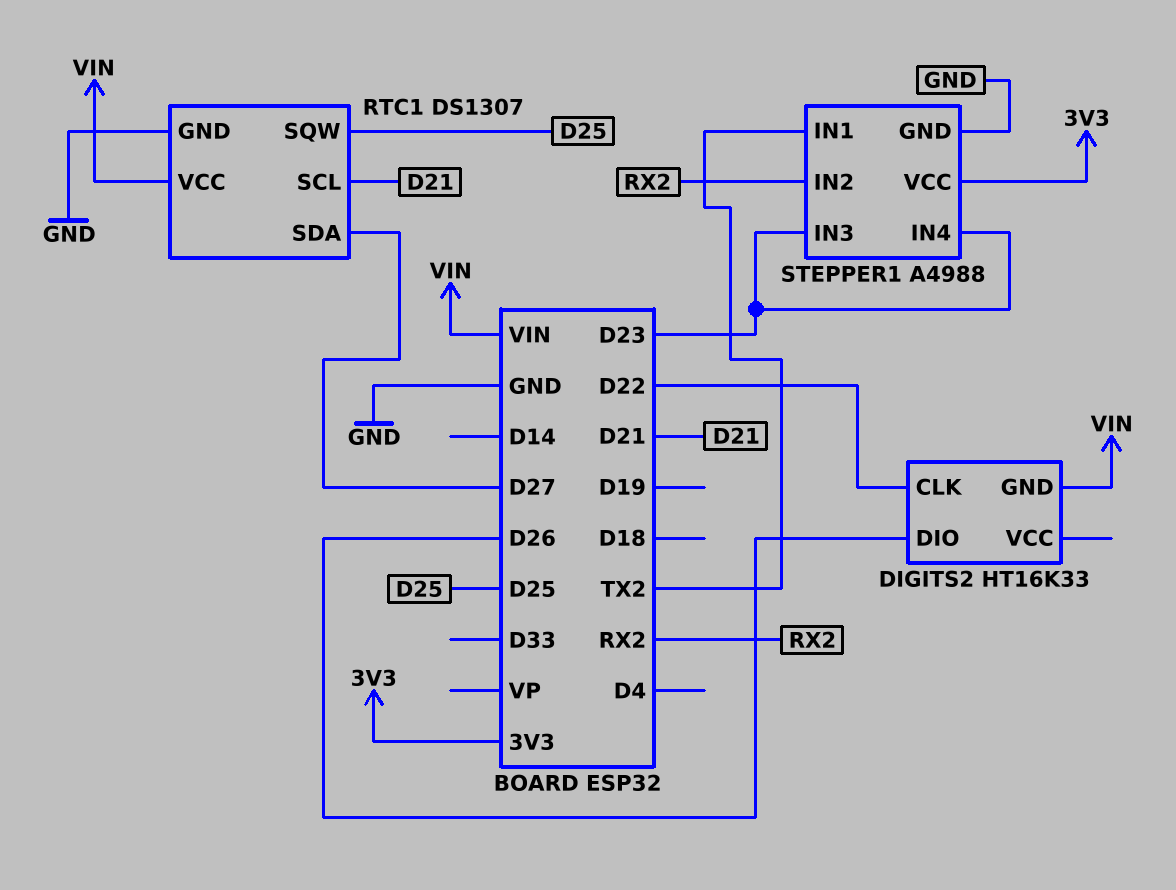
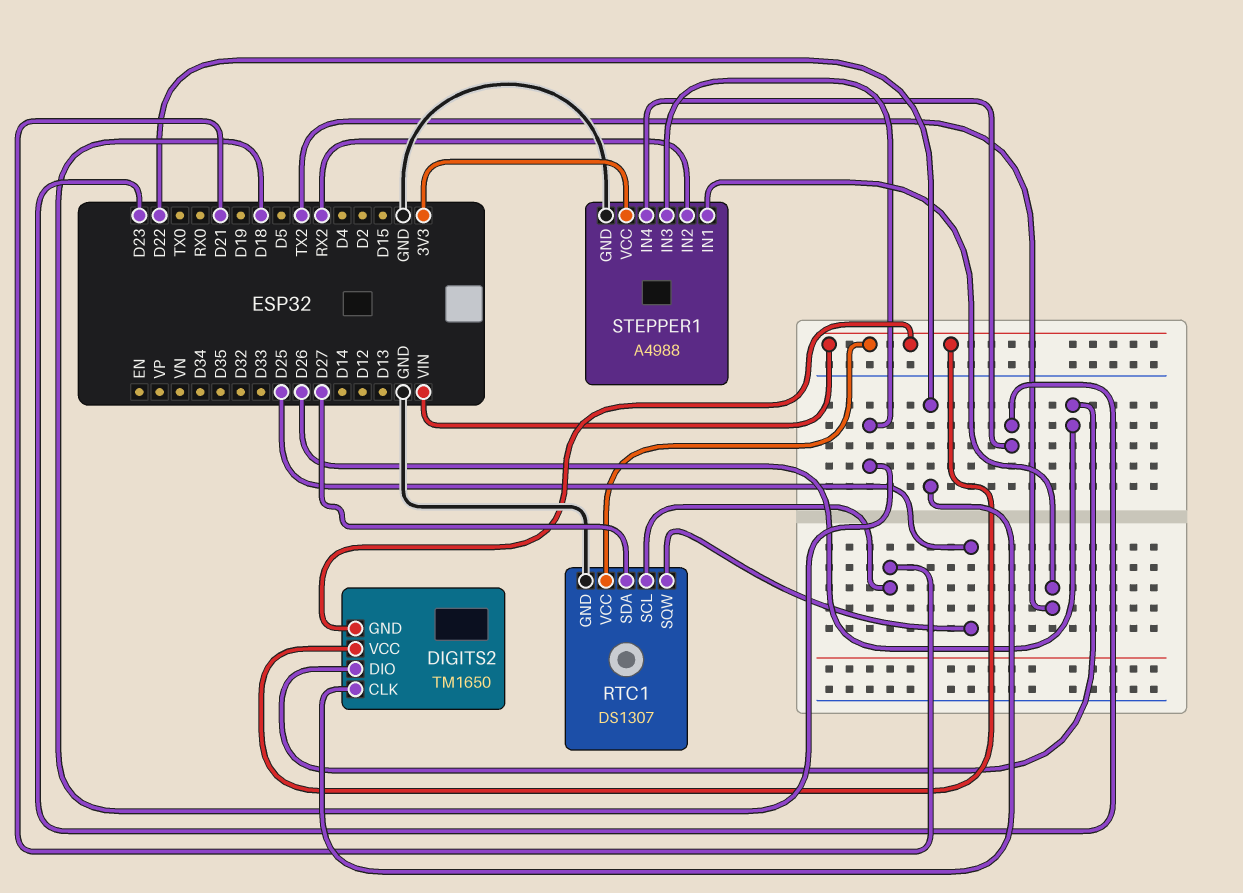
DIGITS2: HT16K33 -> TM1650
DIGITS2 pin VCC: none -> VIN
STEPPER1 pin IN3: D23 -> D18

